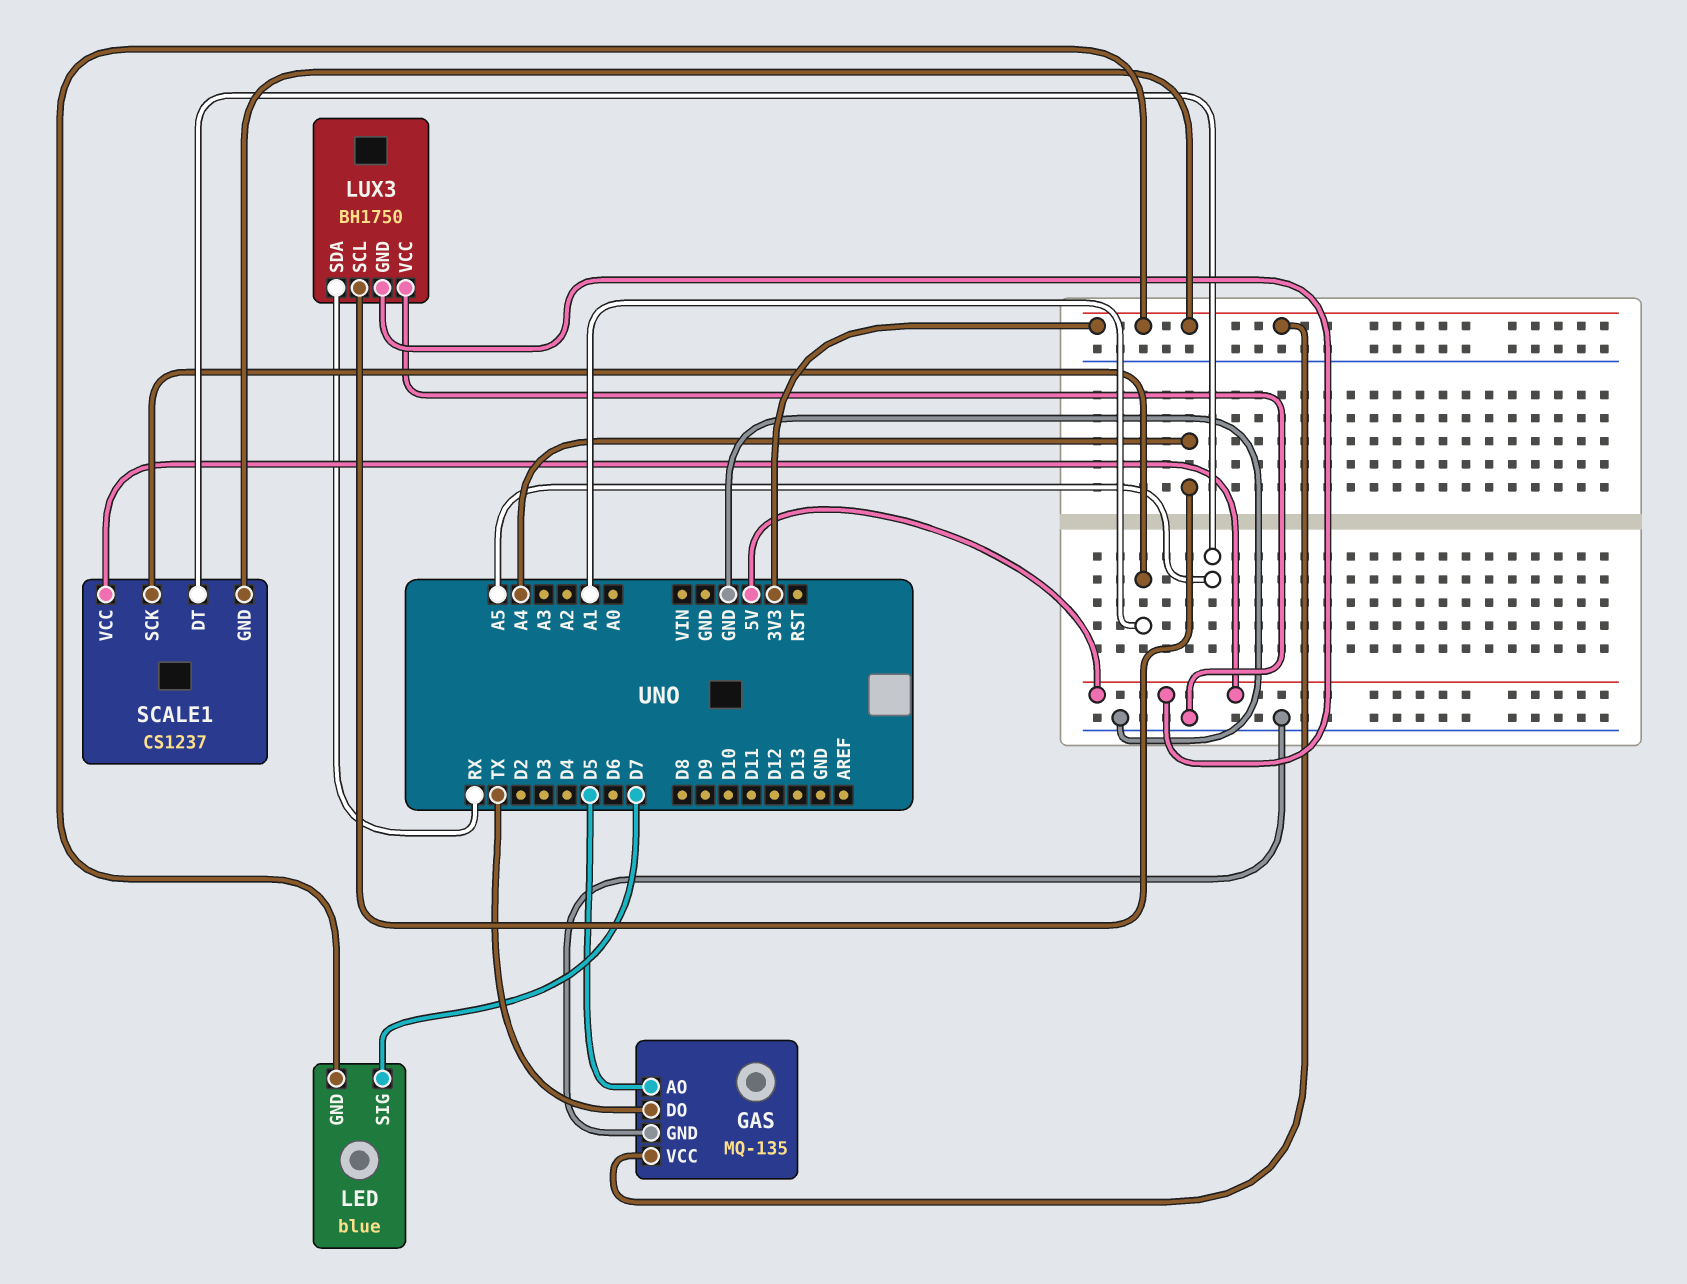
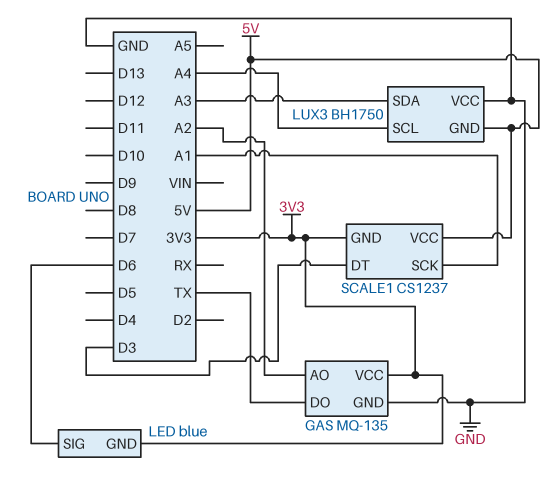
GAS pin AO: D5 -> A2
LED pin SIG: D7 -> D6
LUX3 pin SDA: RX -> A3
SCALE1 pin DT: A5 -> D3

